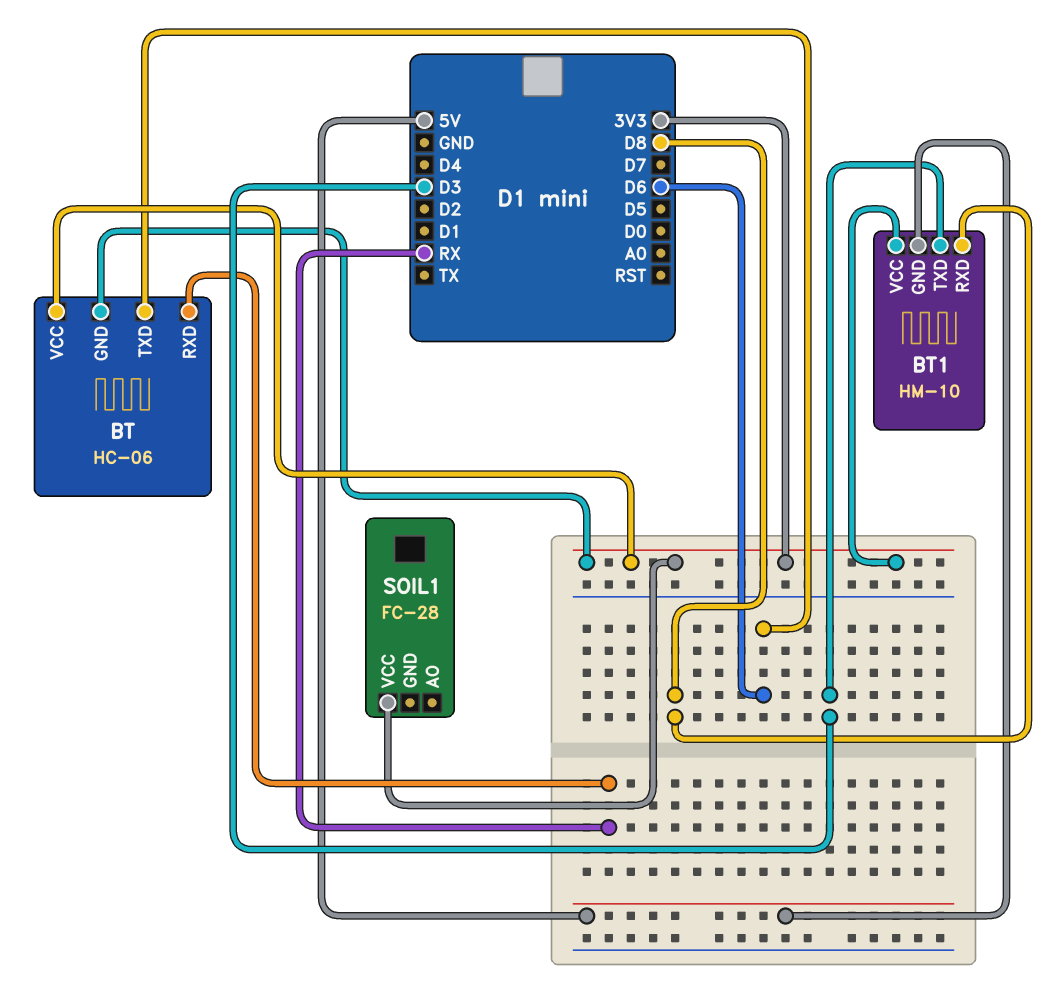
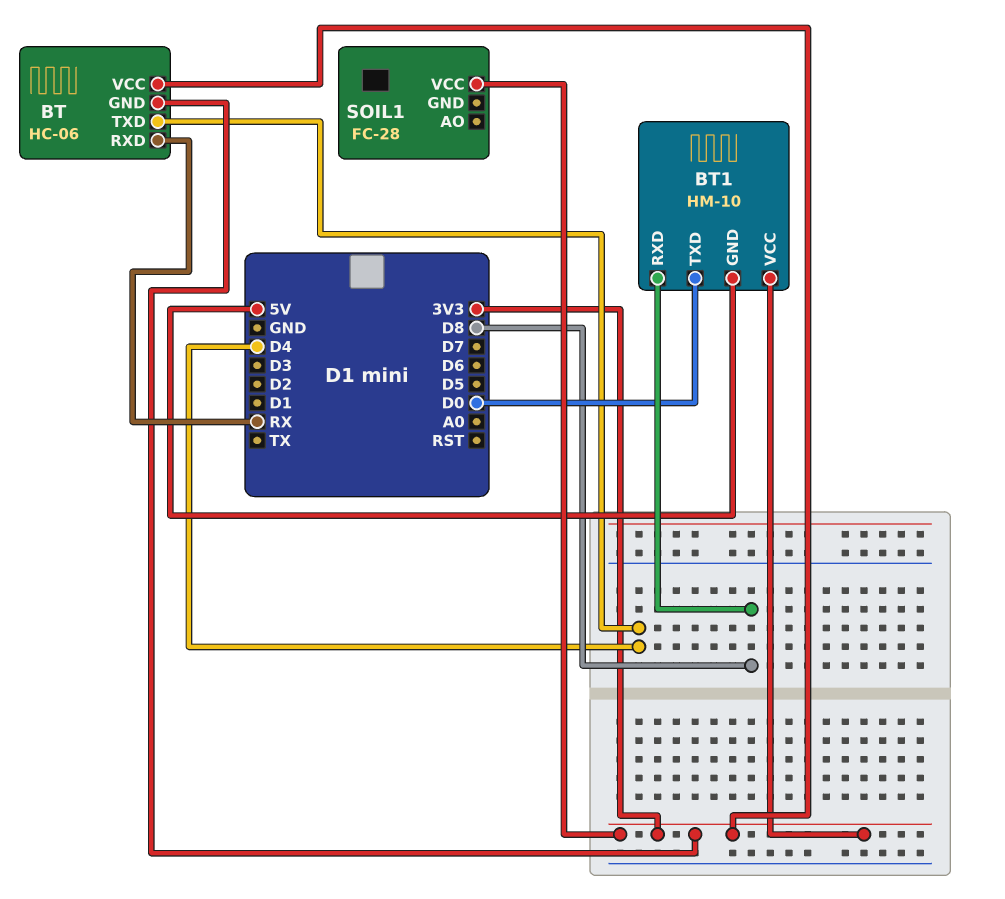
BT pin TXD: D6 -> D4
BT1 pin TXD: D3 -> D0

